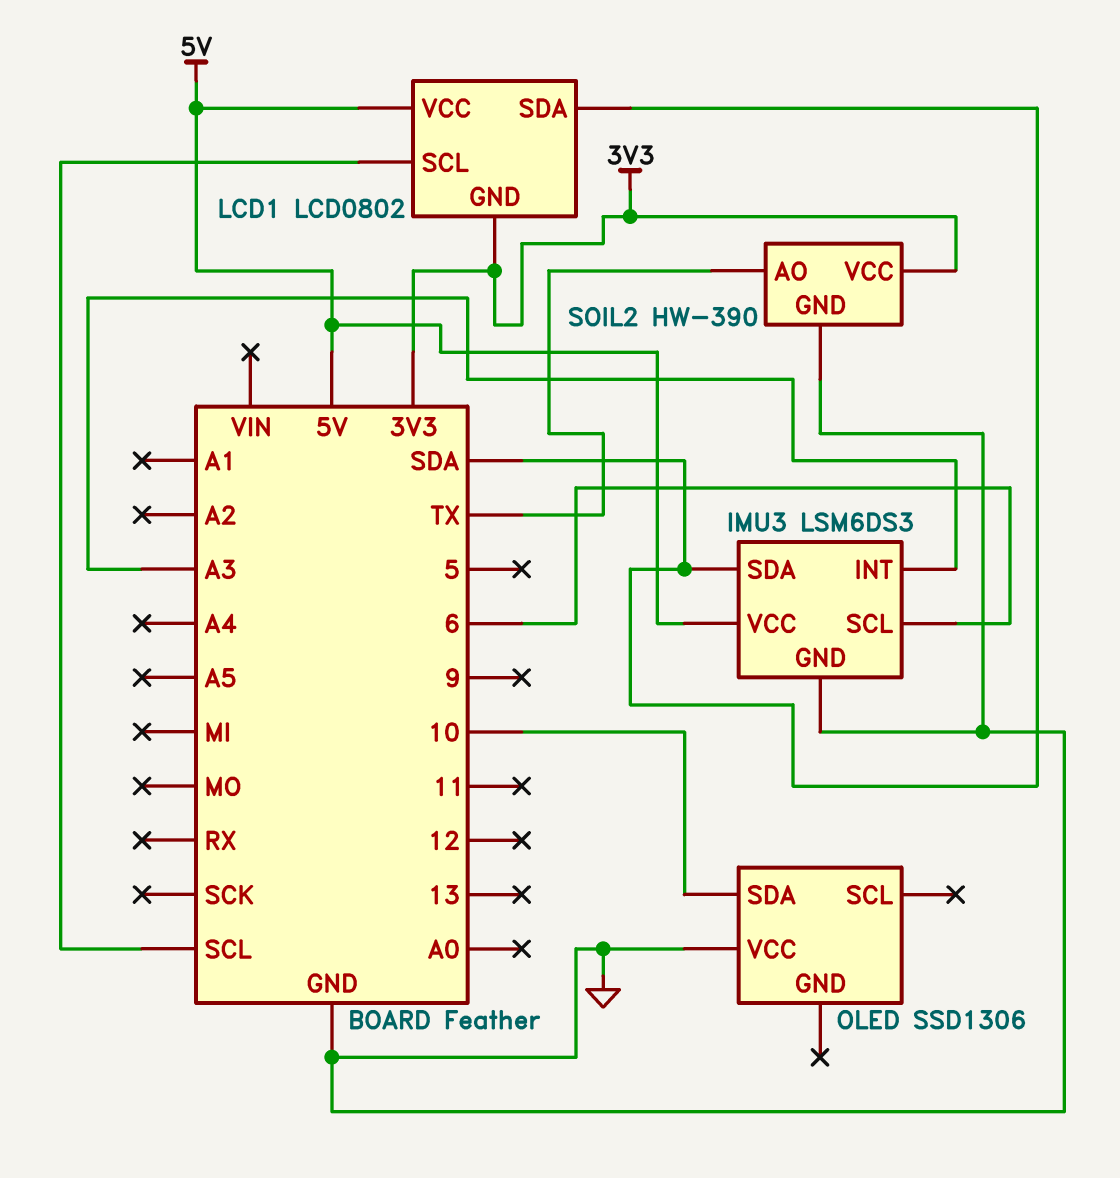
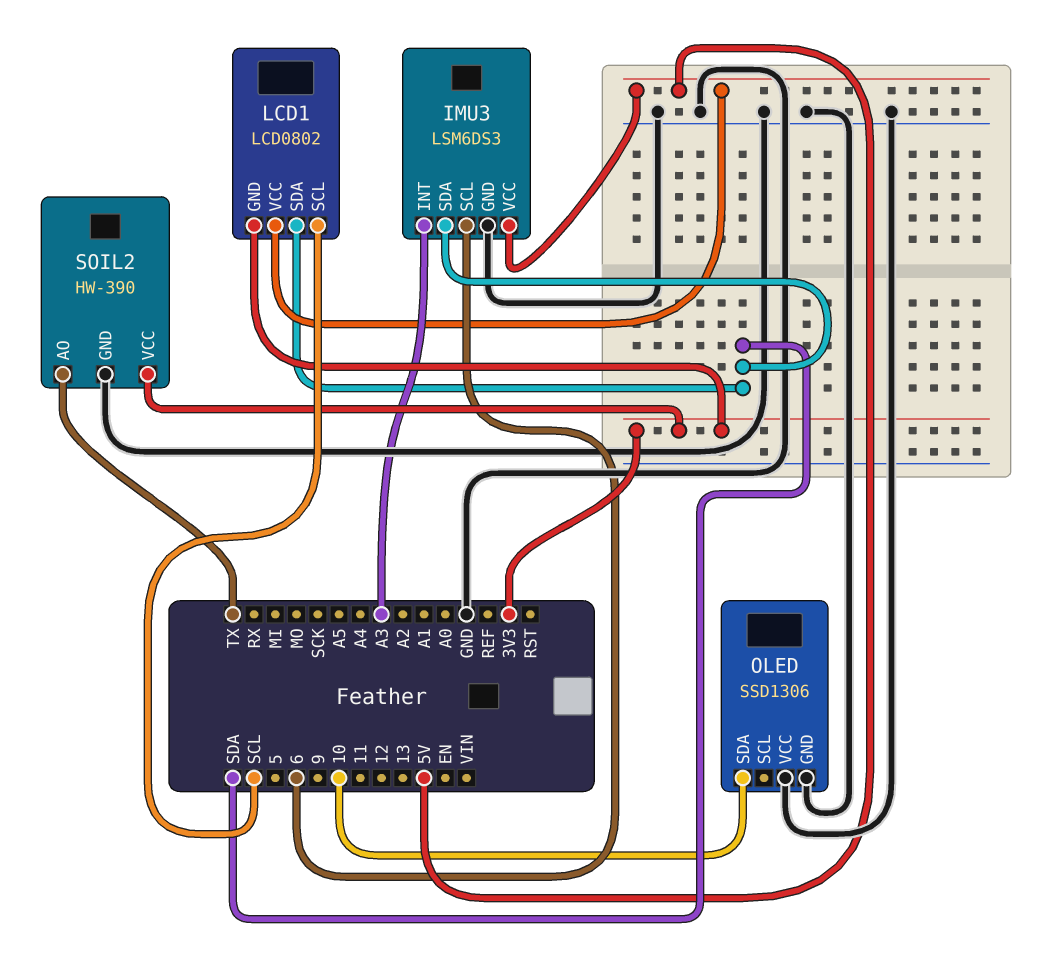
OLED pin GND: none -> GND

